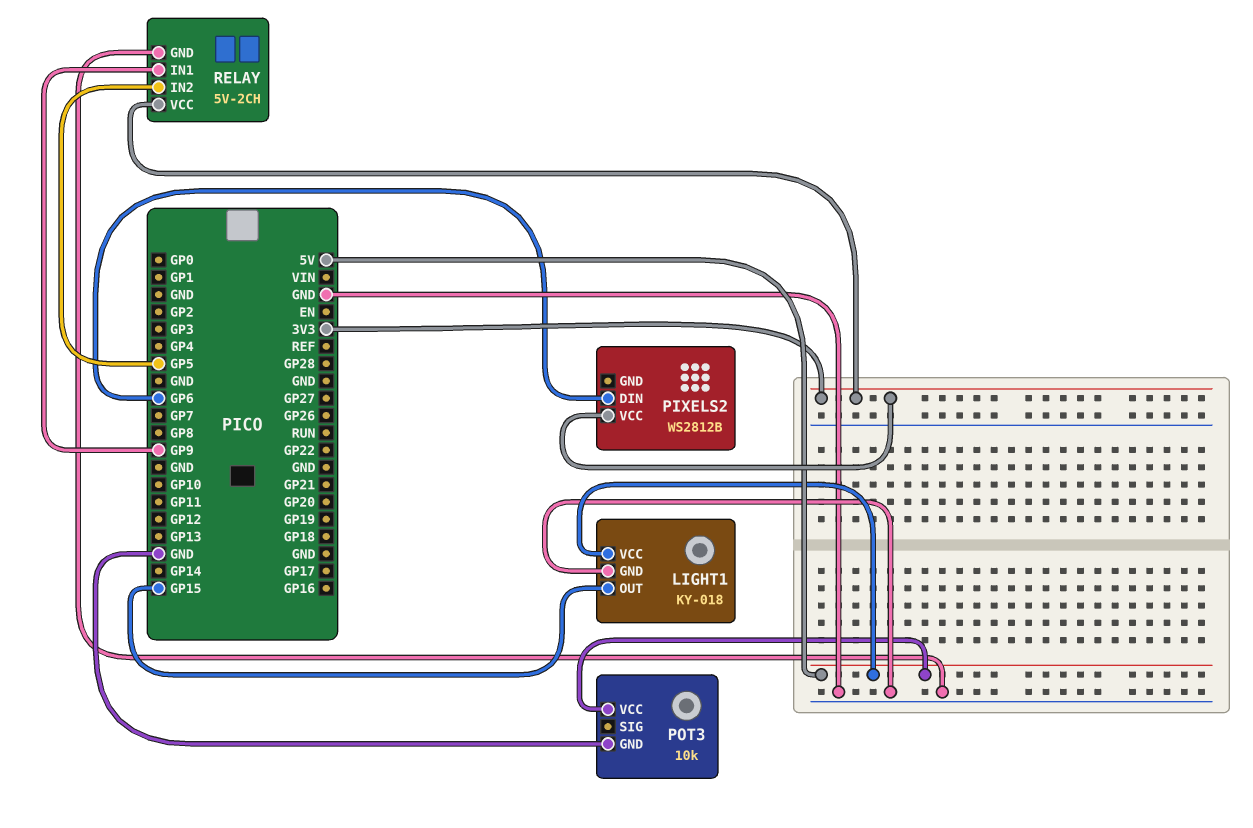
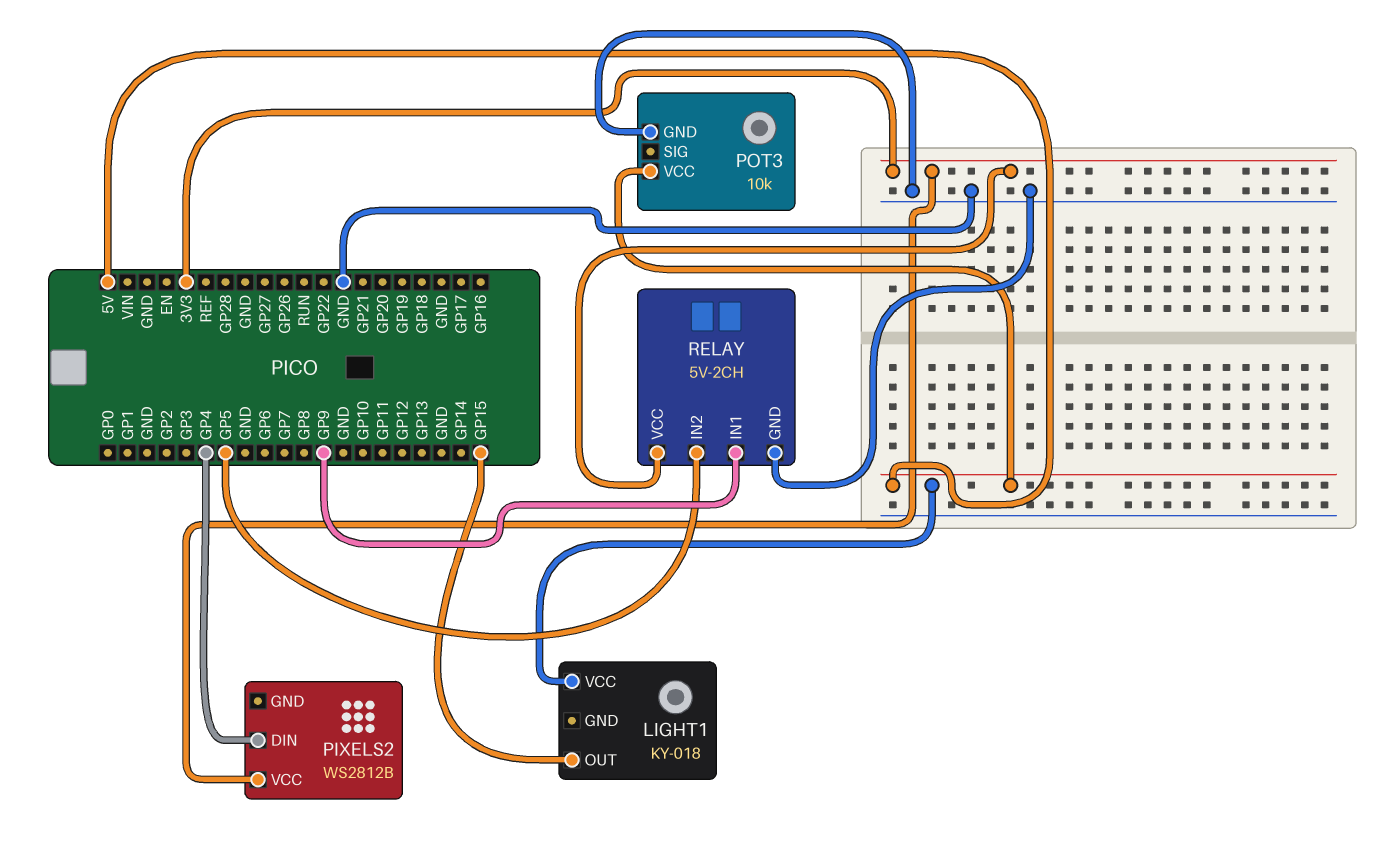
LIGHT1 pin GND: GND -> none
PIXELS2 pin DIN: GP6 -> GP4

